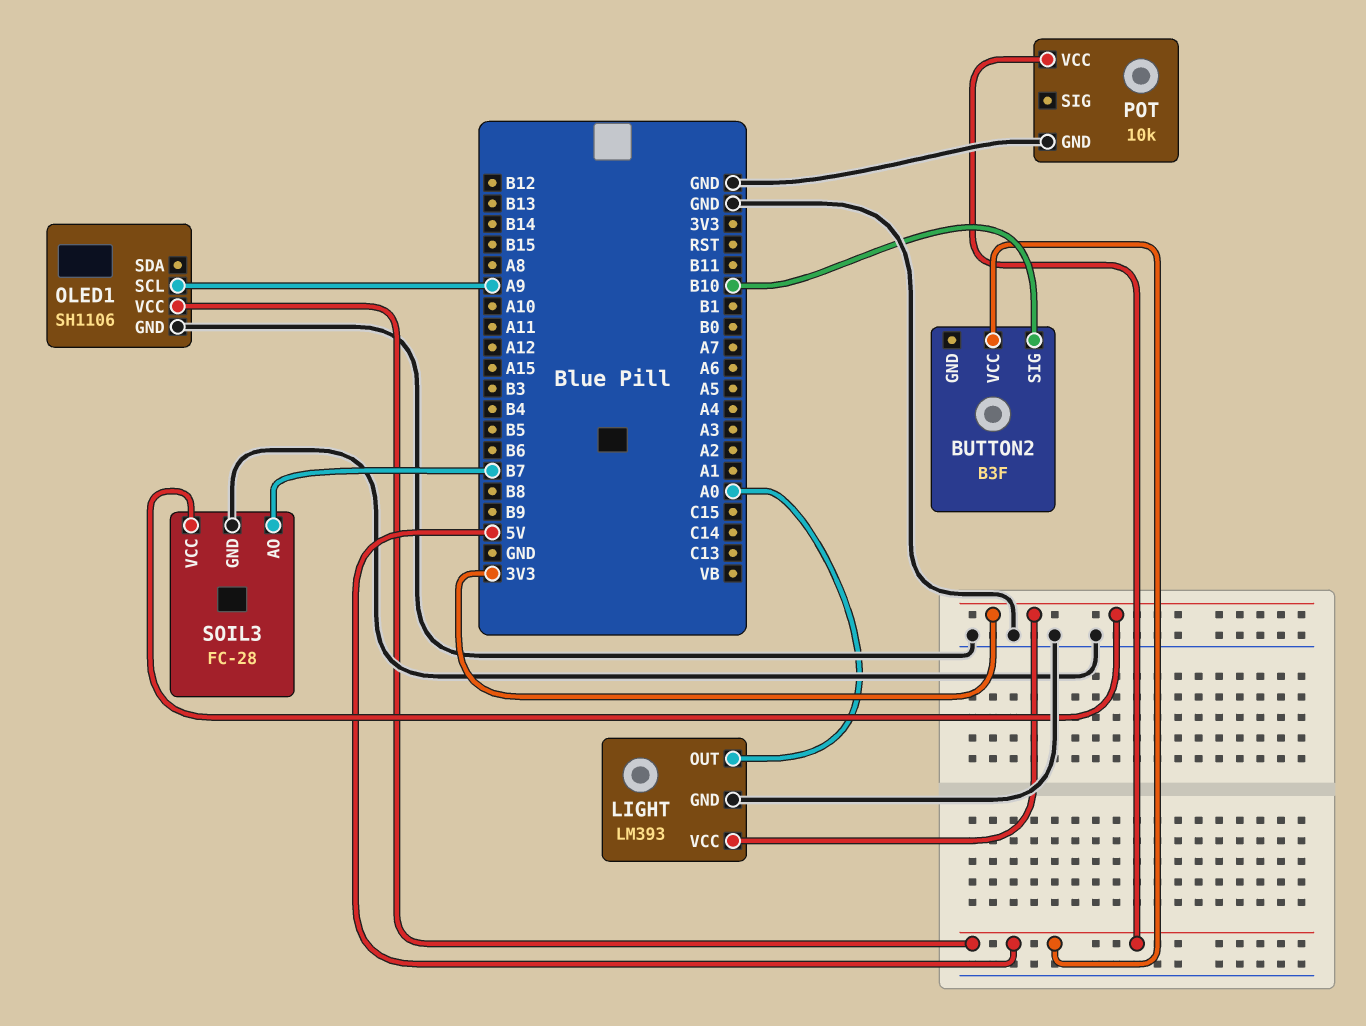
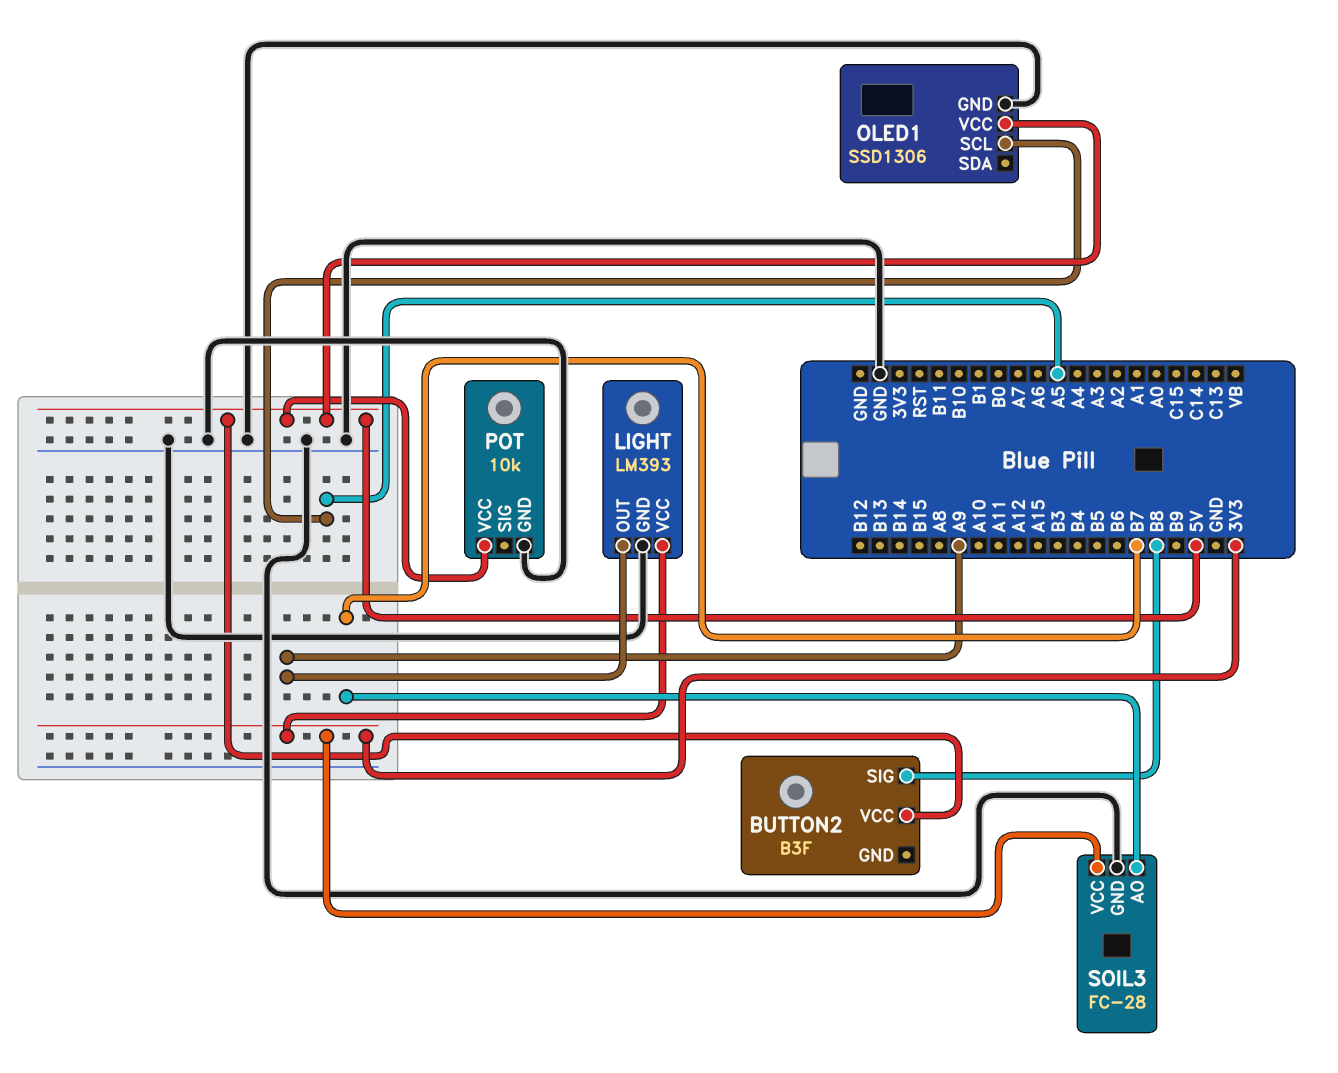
BUTTON2 pin SIG: B10 -> B8
LIGHT pin OUT: A0 -> A9
OLED1: SH1106 -> SSD1306
OLED1 pin SCL: A9 -> A5

